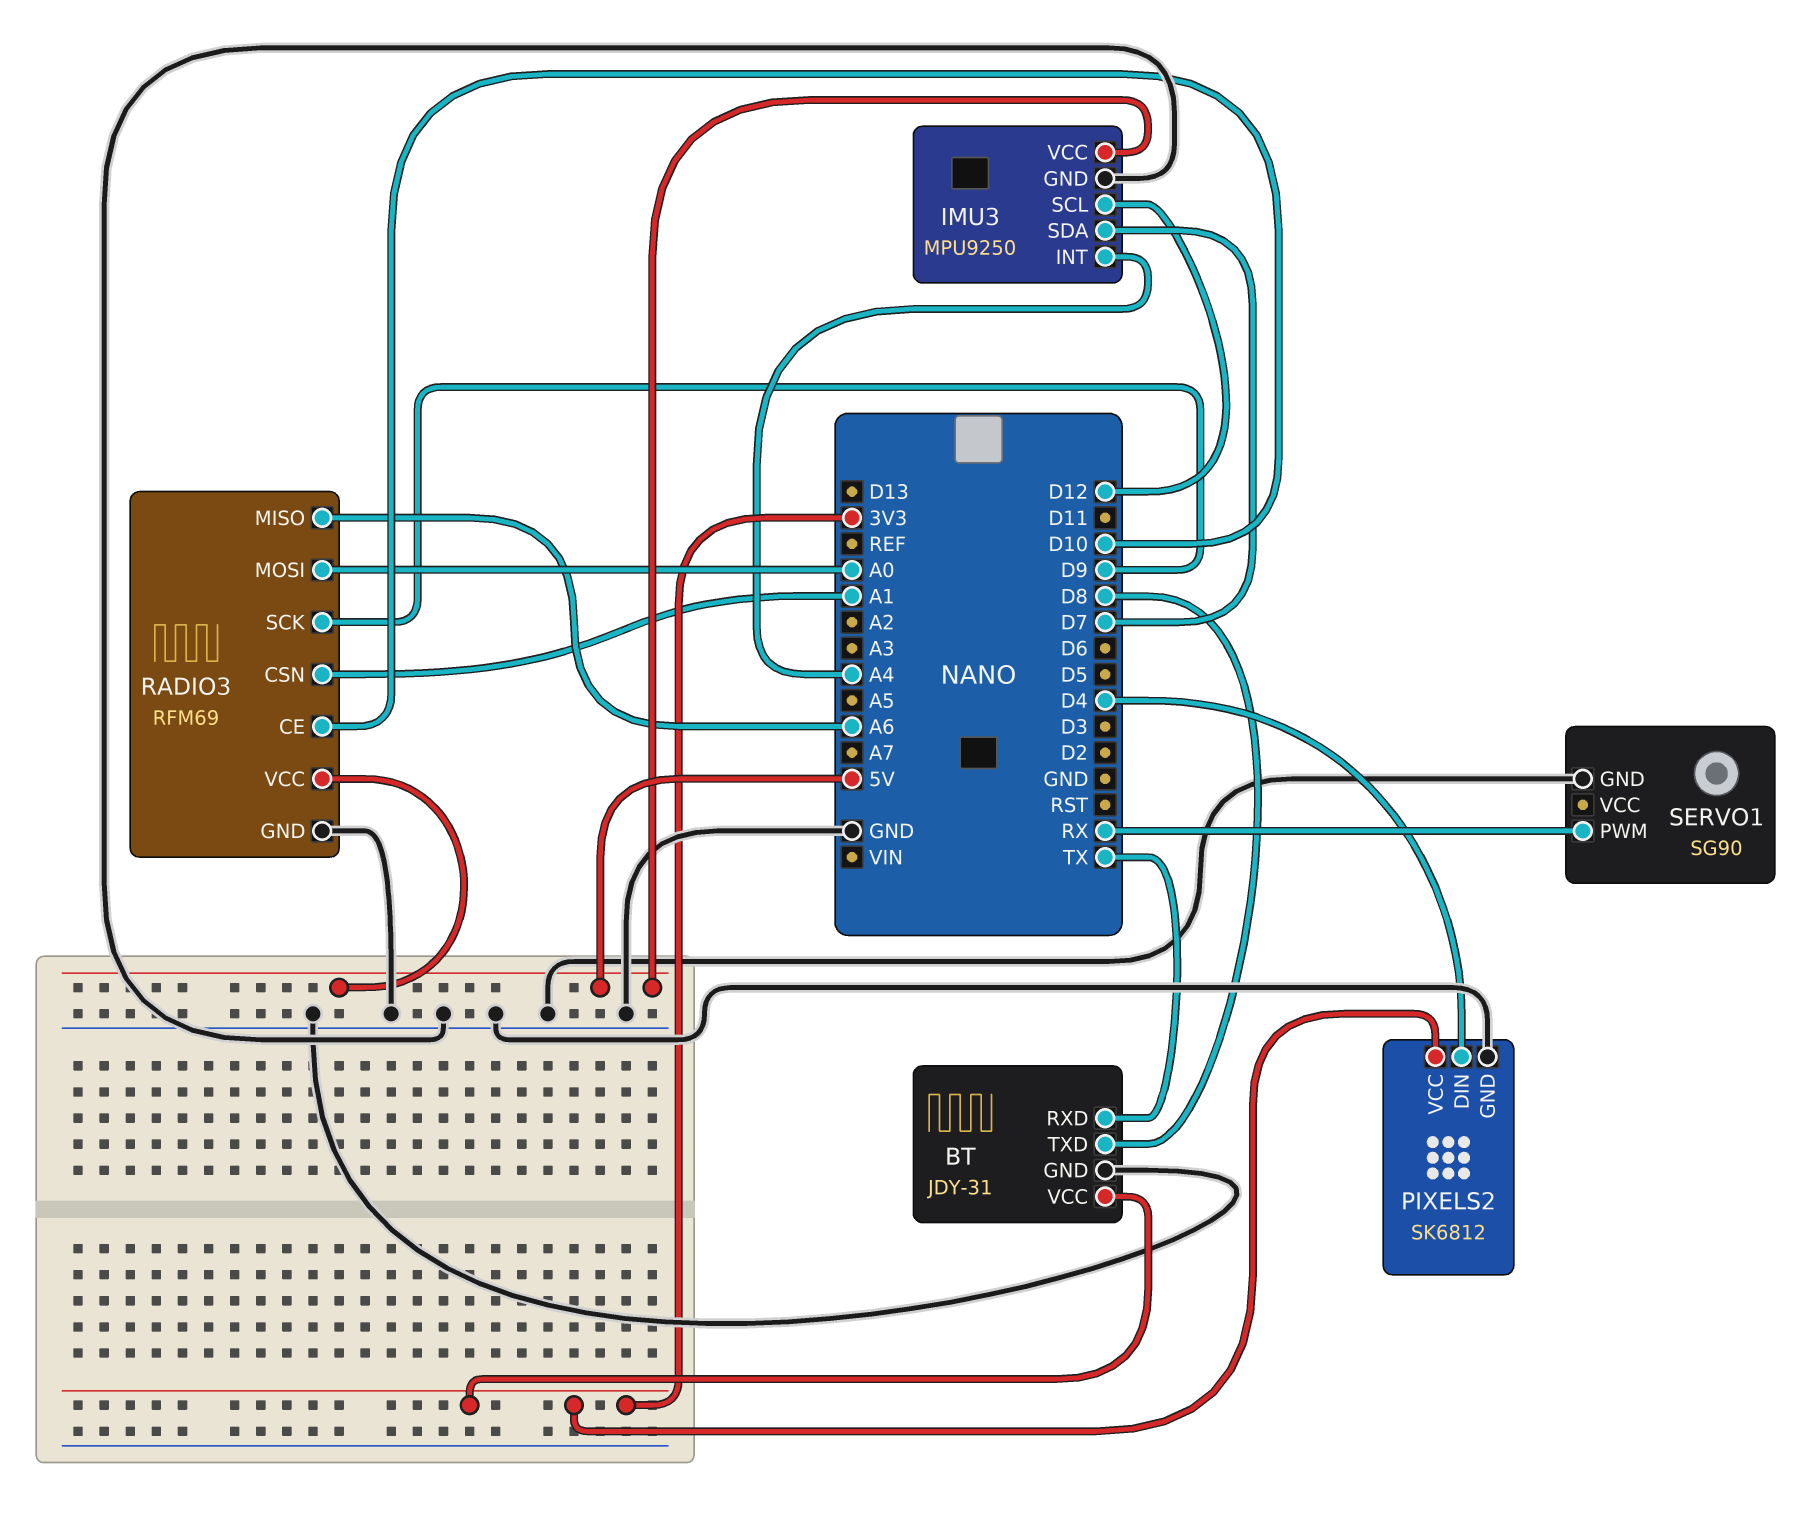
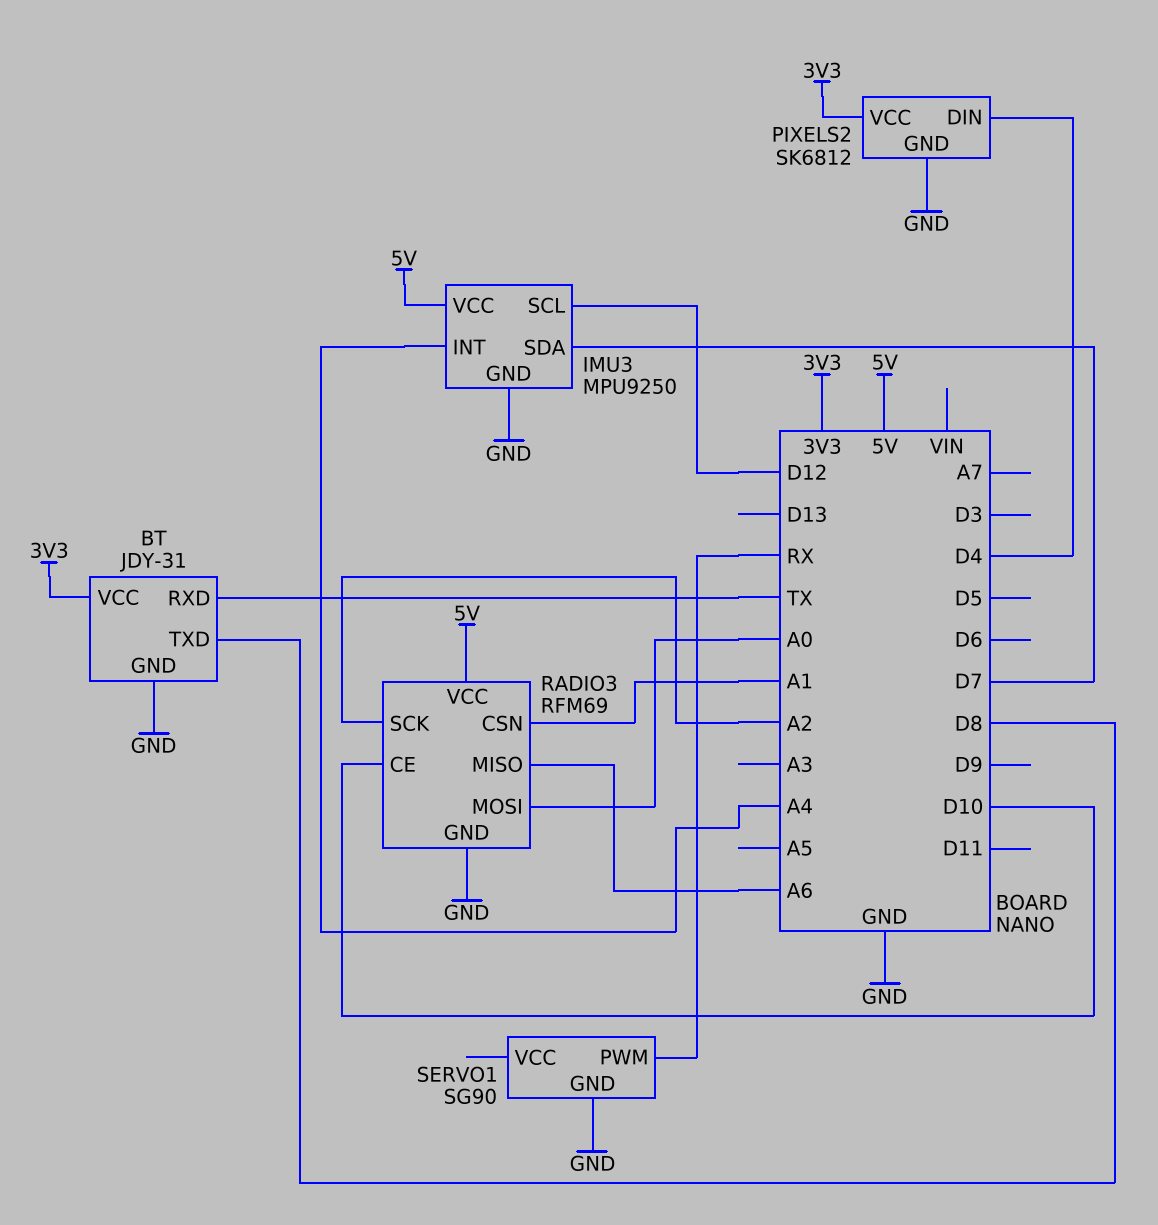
RADIO3 pin SCK: D9 -> A2

